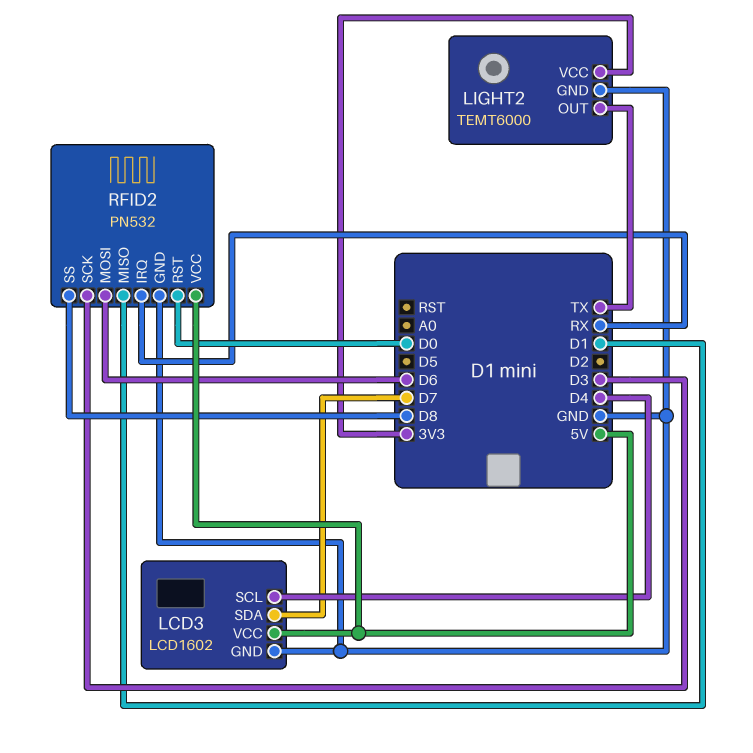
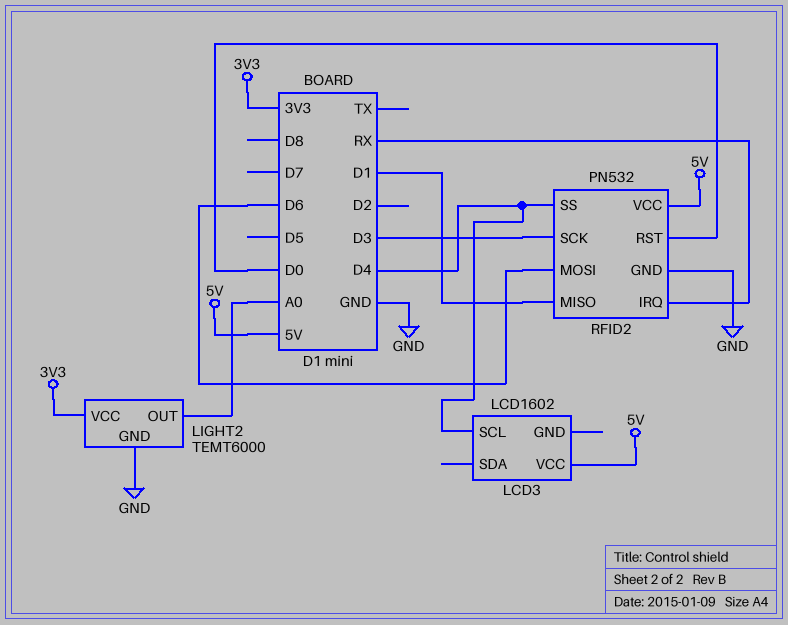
LCD3 pin GND: GND -> none
LCD3 pin SDA: D7 -> none
LIGHT2 pin OUT: TX -> A0
RFID2 pin SS: D8 -> D4

